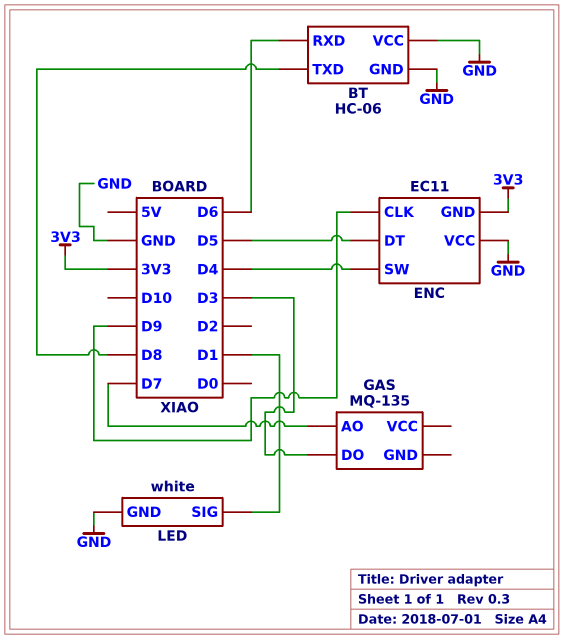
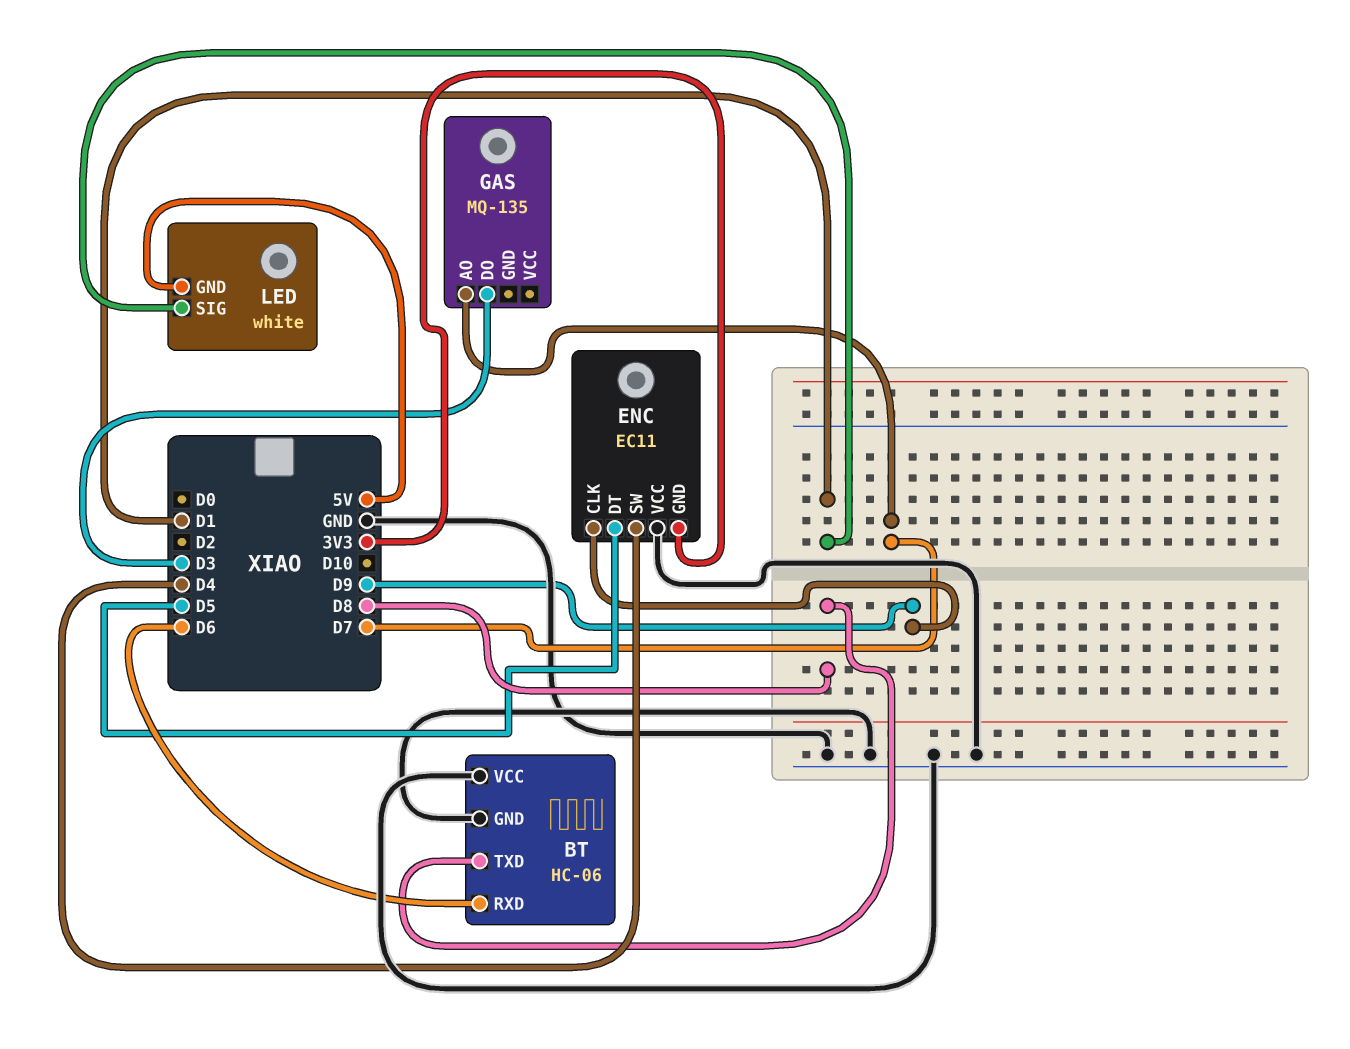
LED pin GND: GND -> 5V

